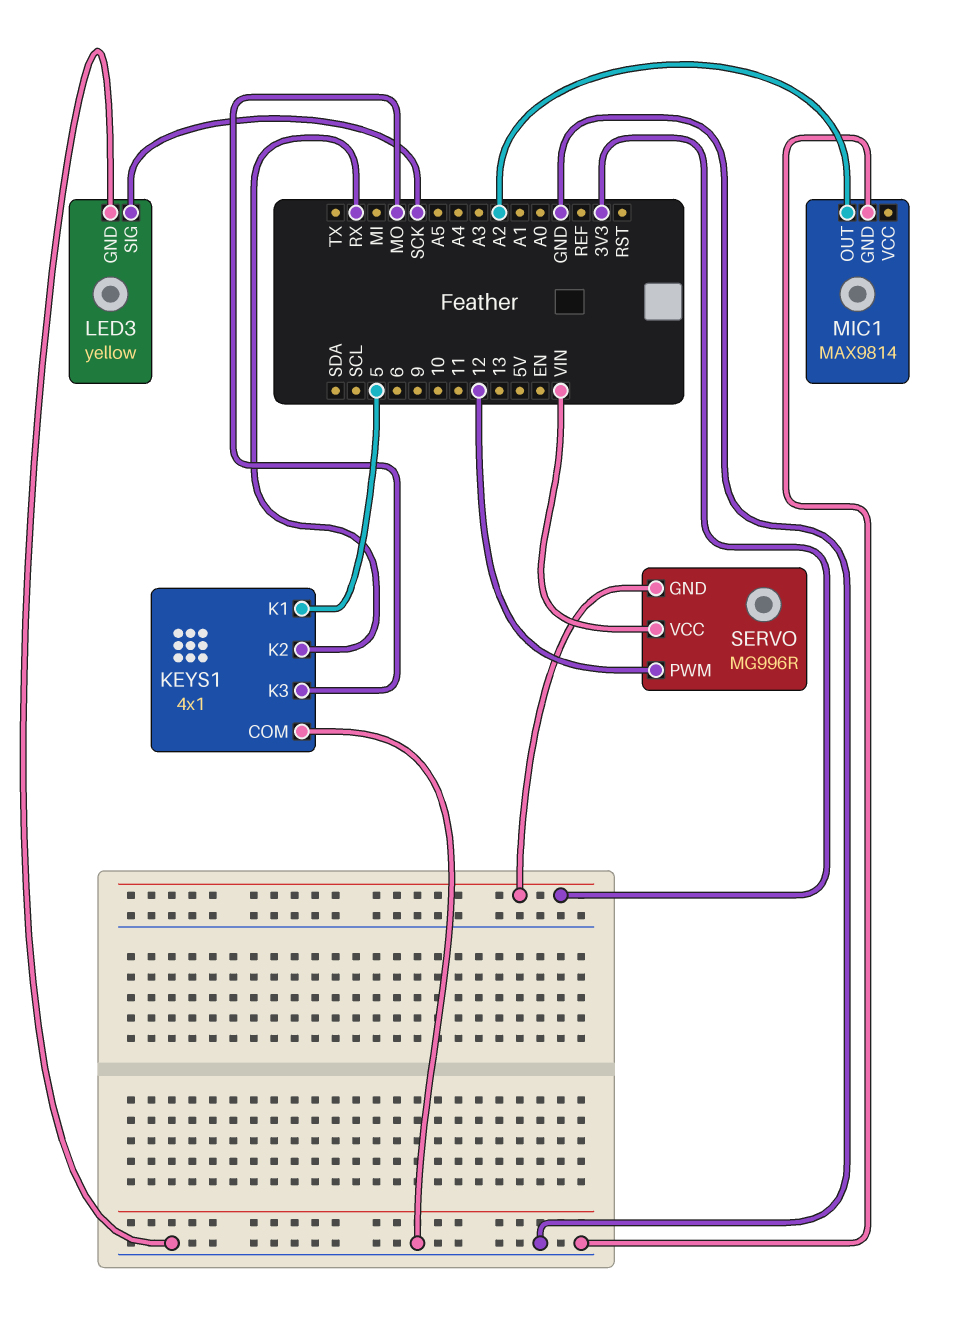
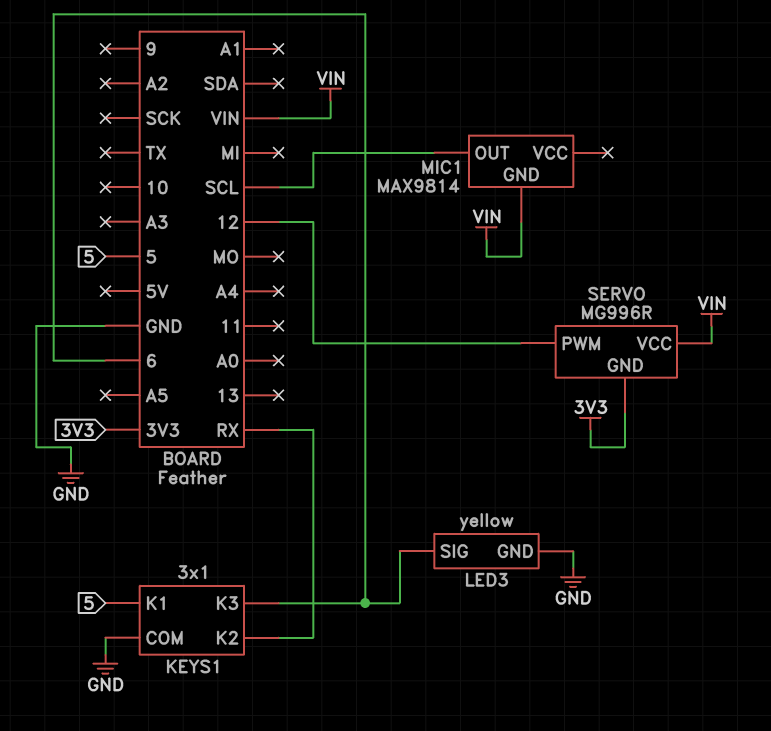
KEYS1: 4x1 -> 3x1
KEYS1 pin K3: MO -> 6
LED3 pin SIG: SCK -> 6
MIC1 pin GND: GND -> VIN
MIC1 pin OUT: A2 -> SCL

